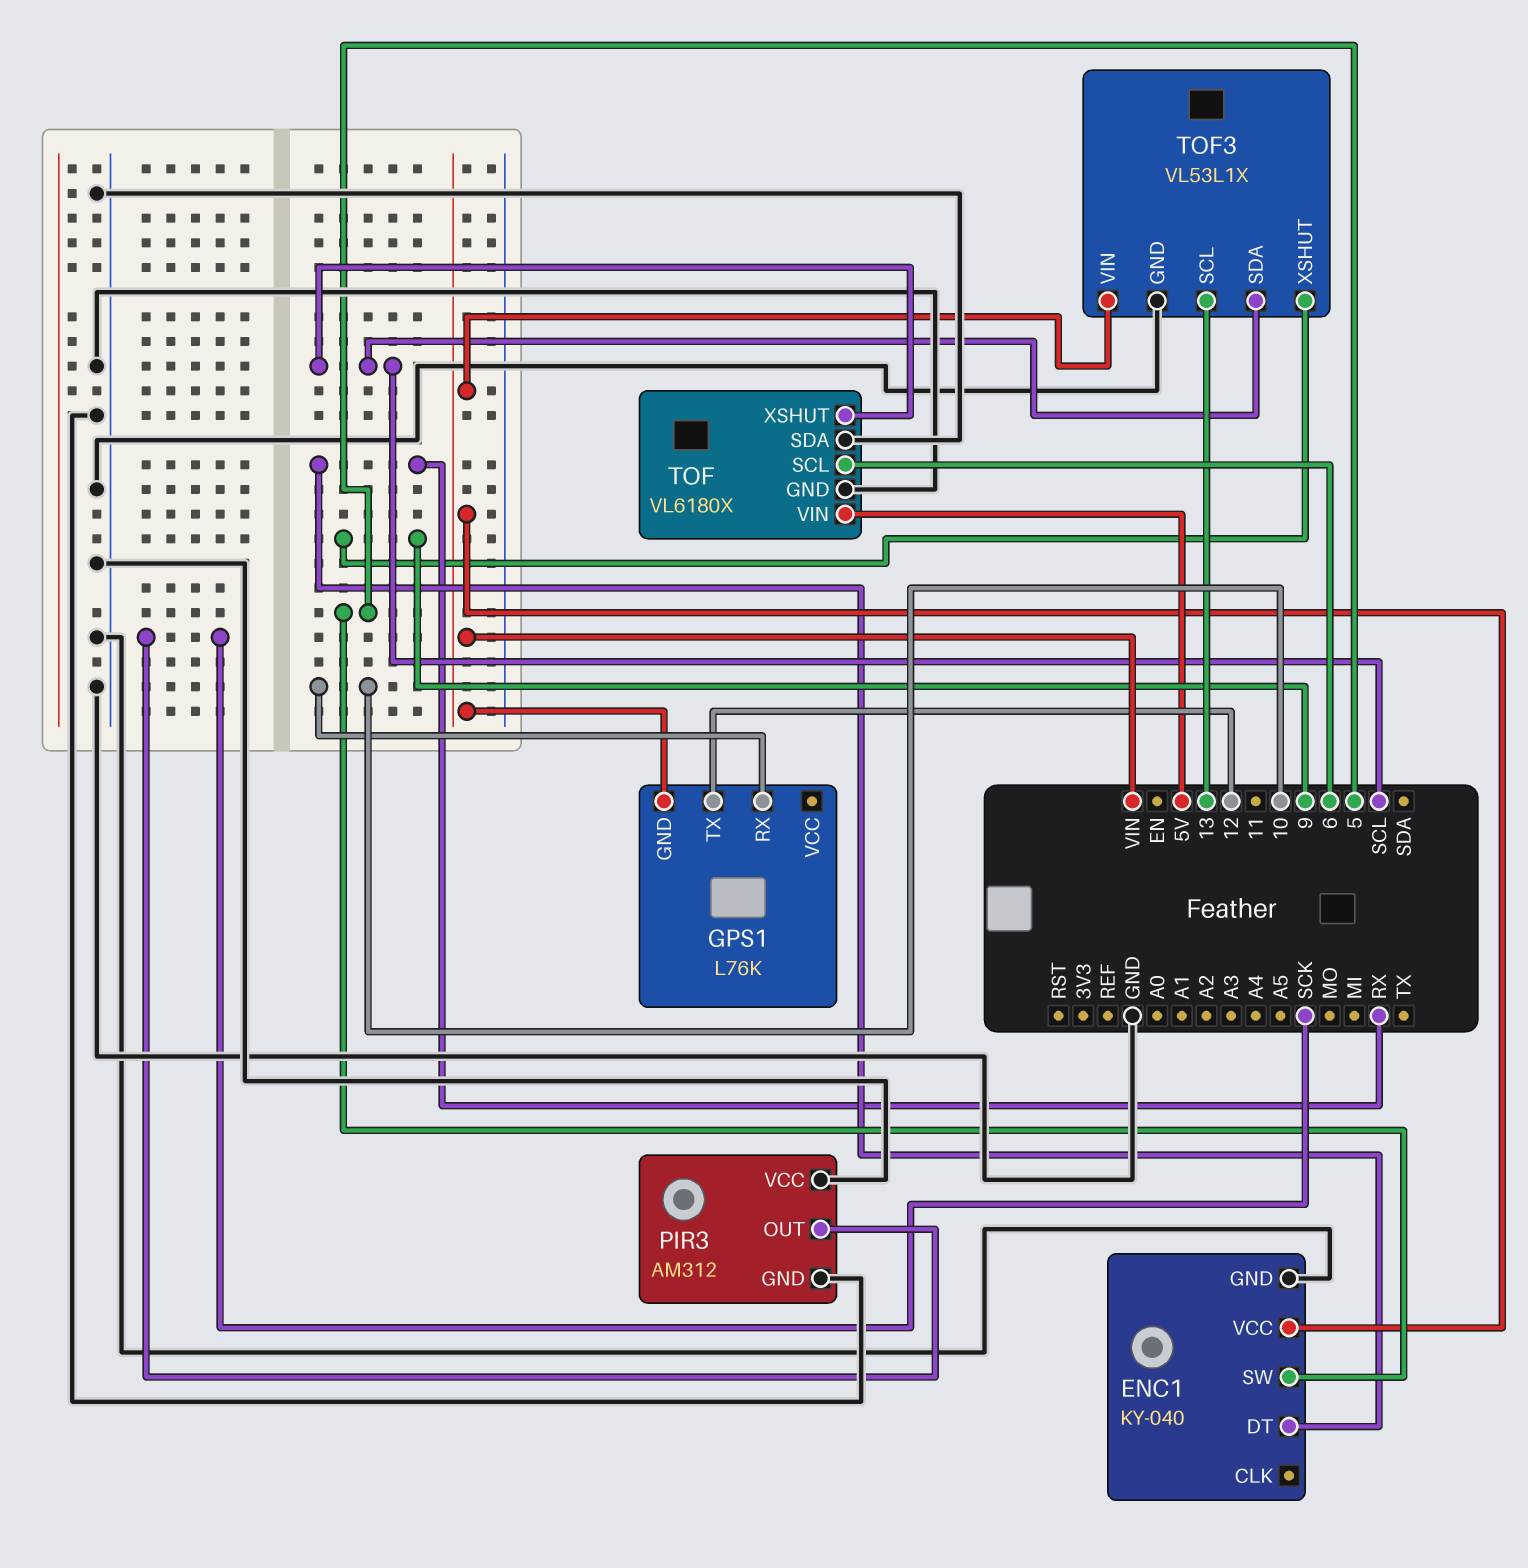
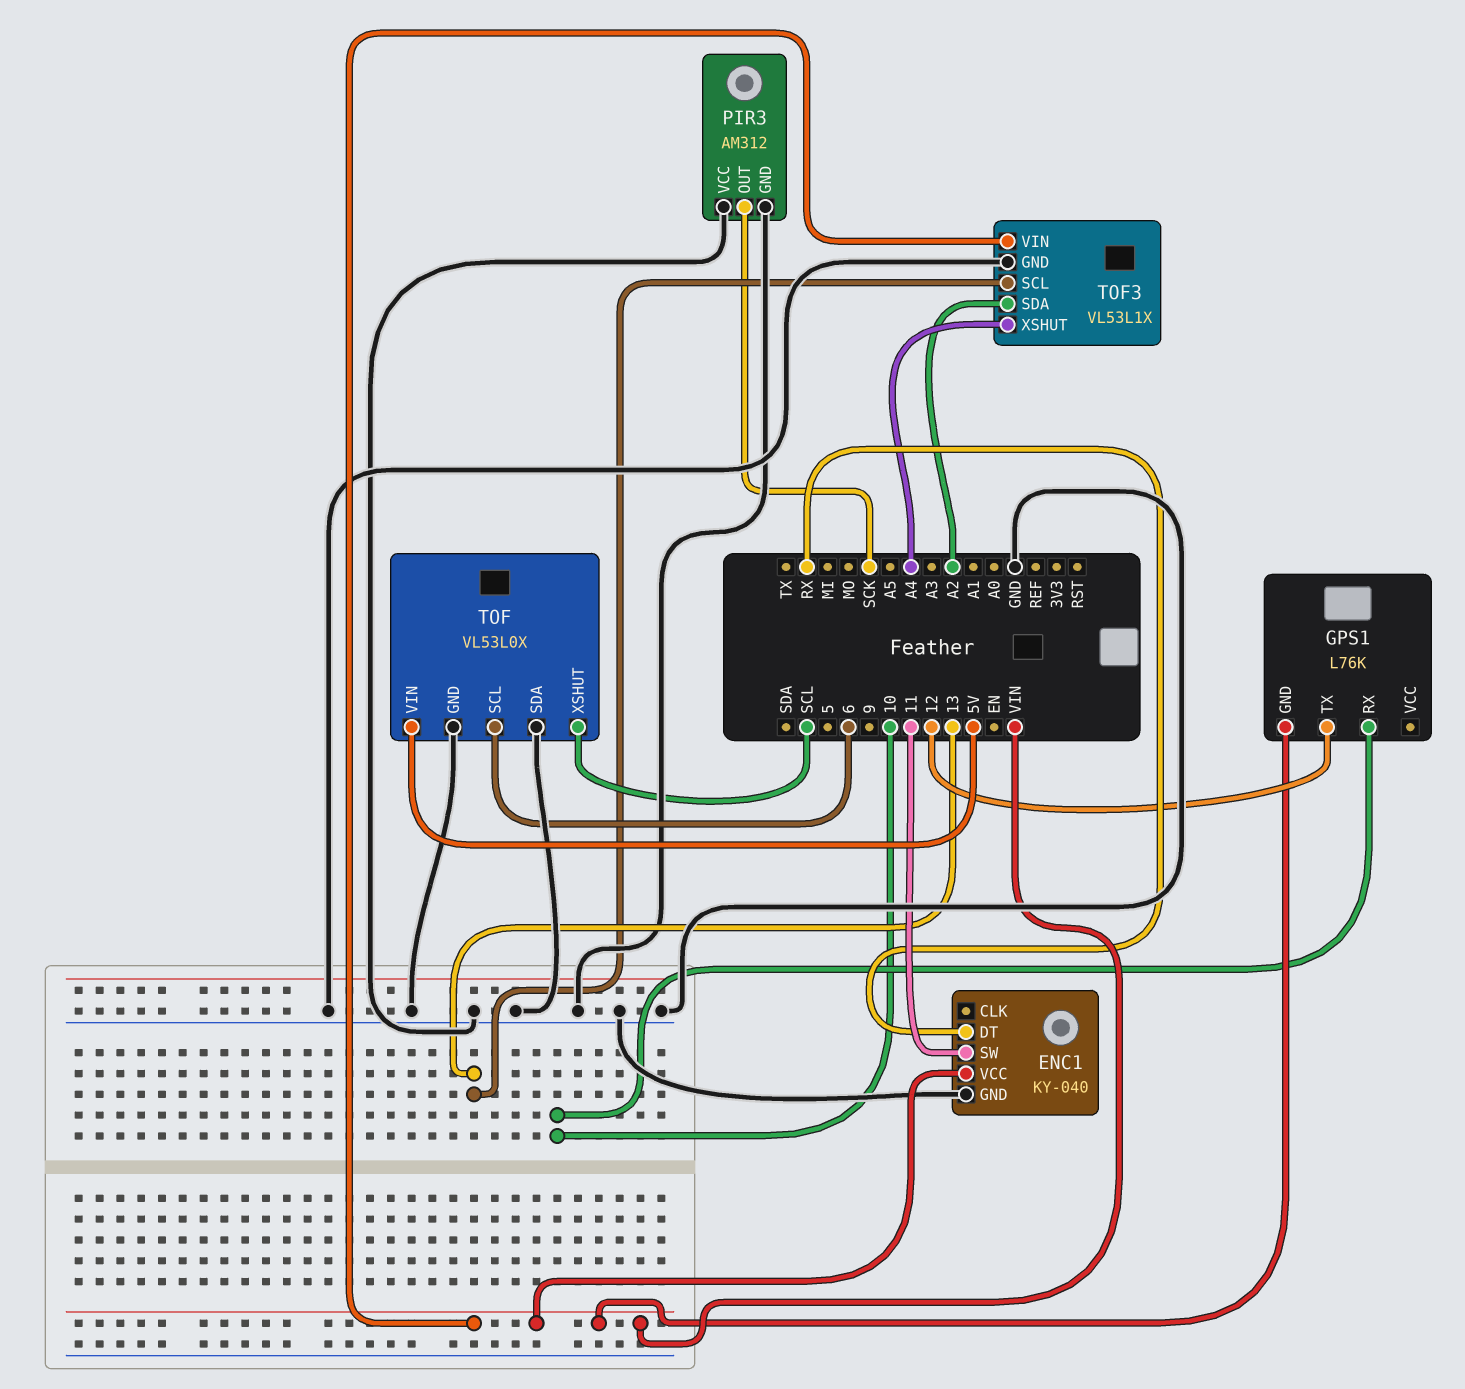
ENC1 pin SW: 5 -> 11
TOF: VL6180X -> VL53L0X
TOF3 pin SDA: SCL -> A2
TOF3 pin XSHUT: 9 -> A4

